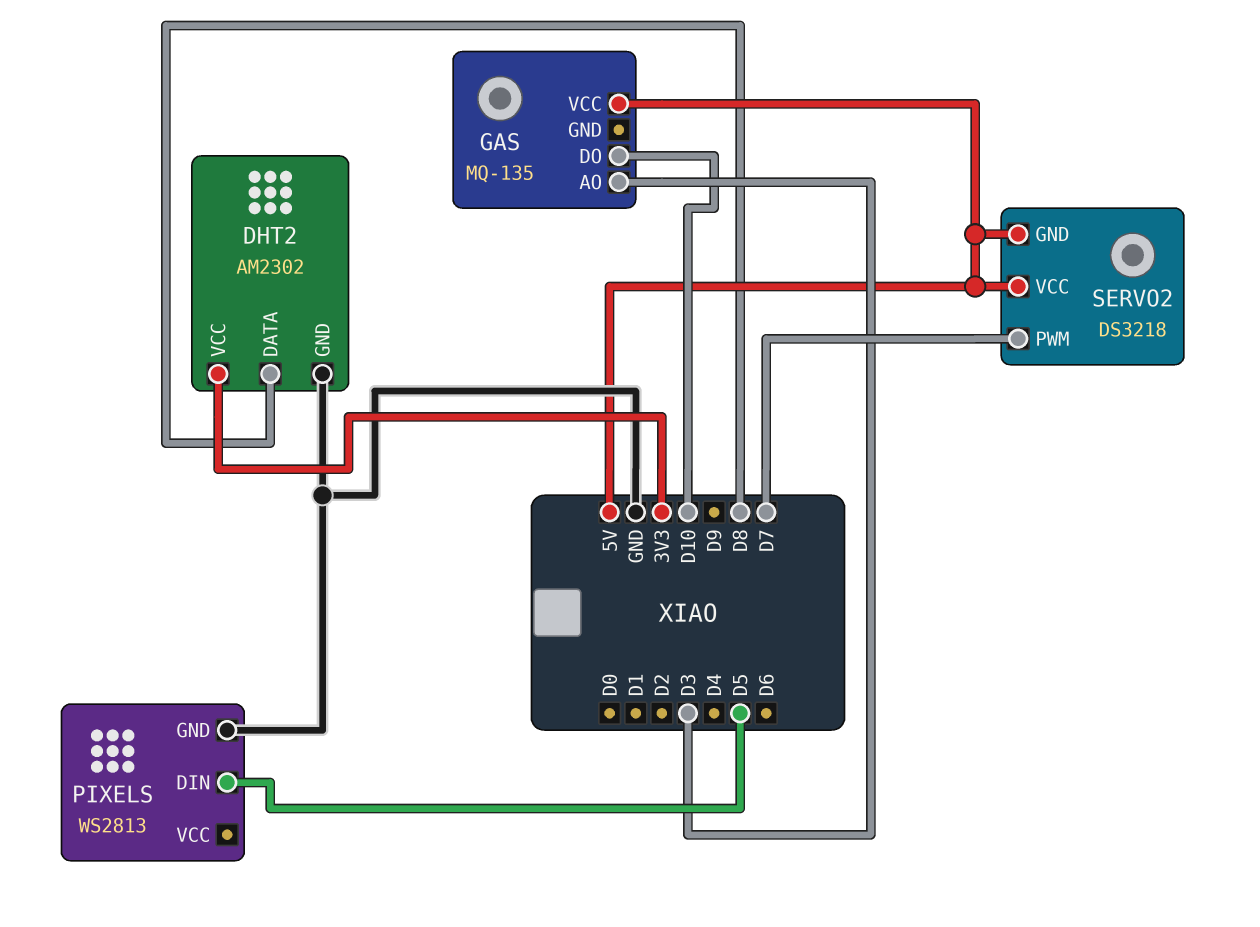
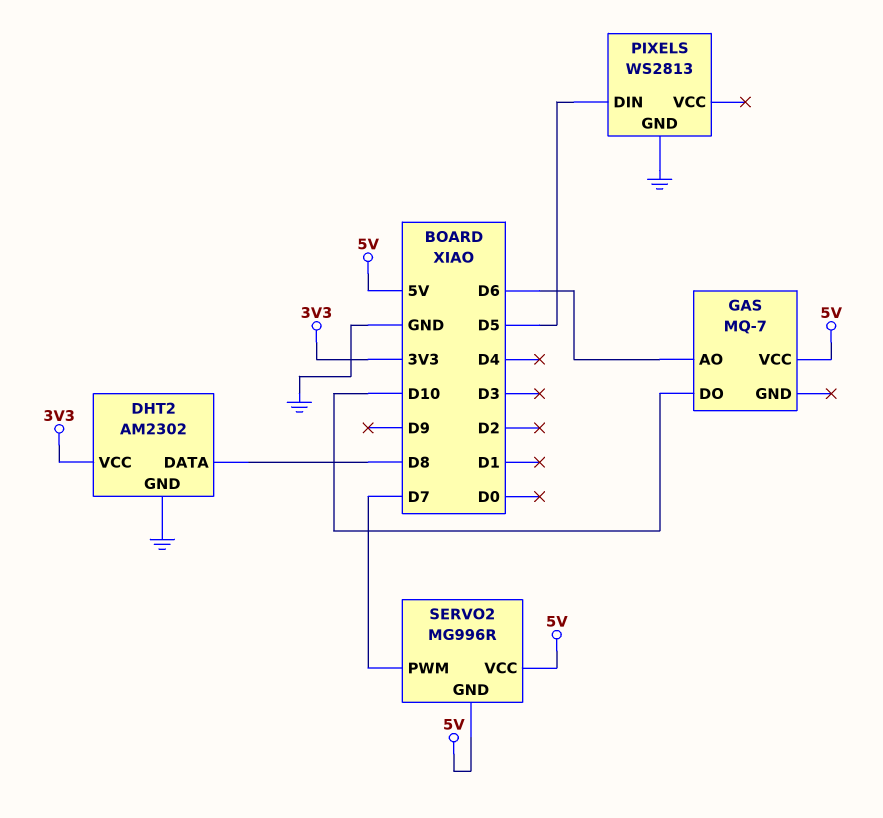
GAS: MQ-135 -> MQ-7
GAS pin AO: D3 -> D6
SERVO2: DS3218 -> MG996R

